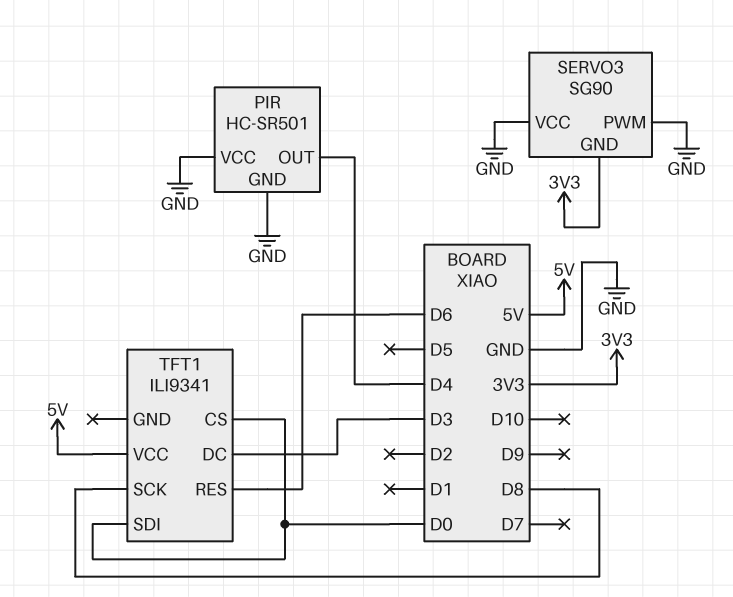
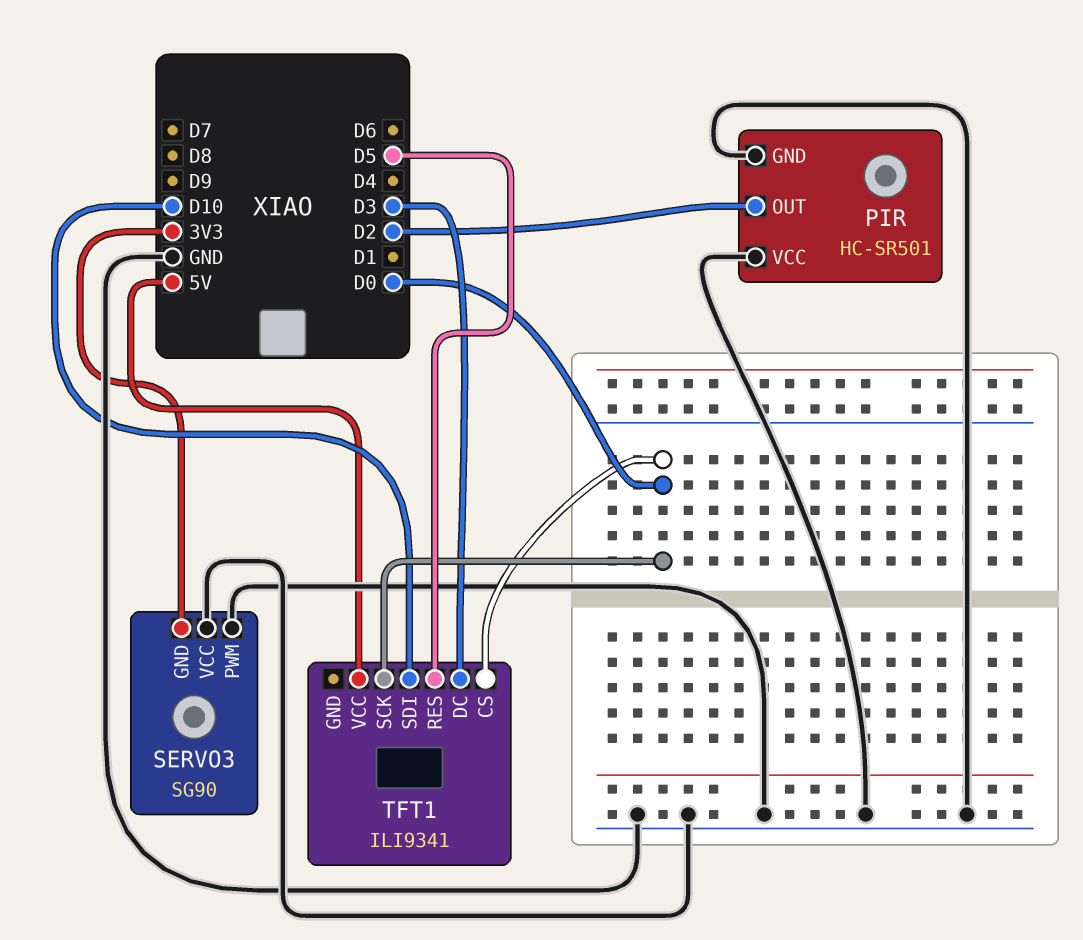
PIR pin OUT: D4 -> D2
TFT1 pin RES: D6 -> D5
TFT1 pin SCK: D8 -> D0
TFT1 pin SDI: D0 -> D10

